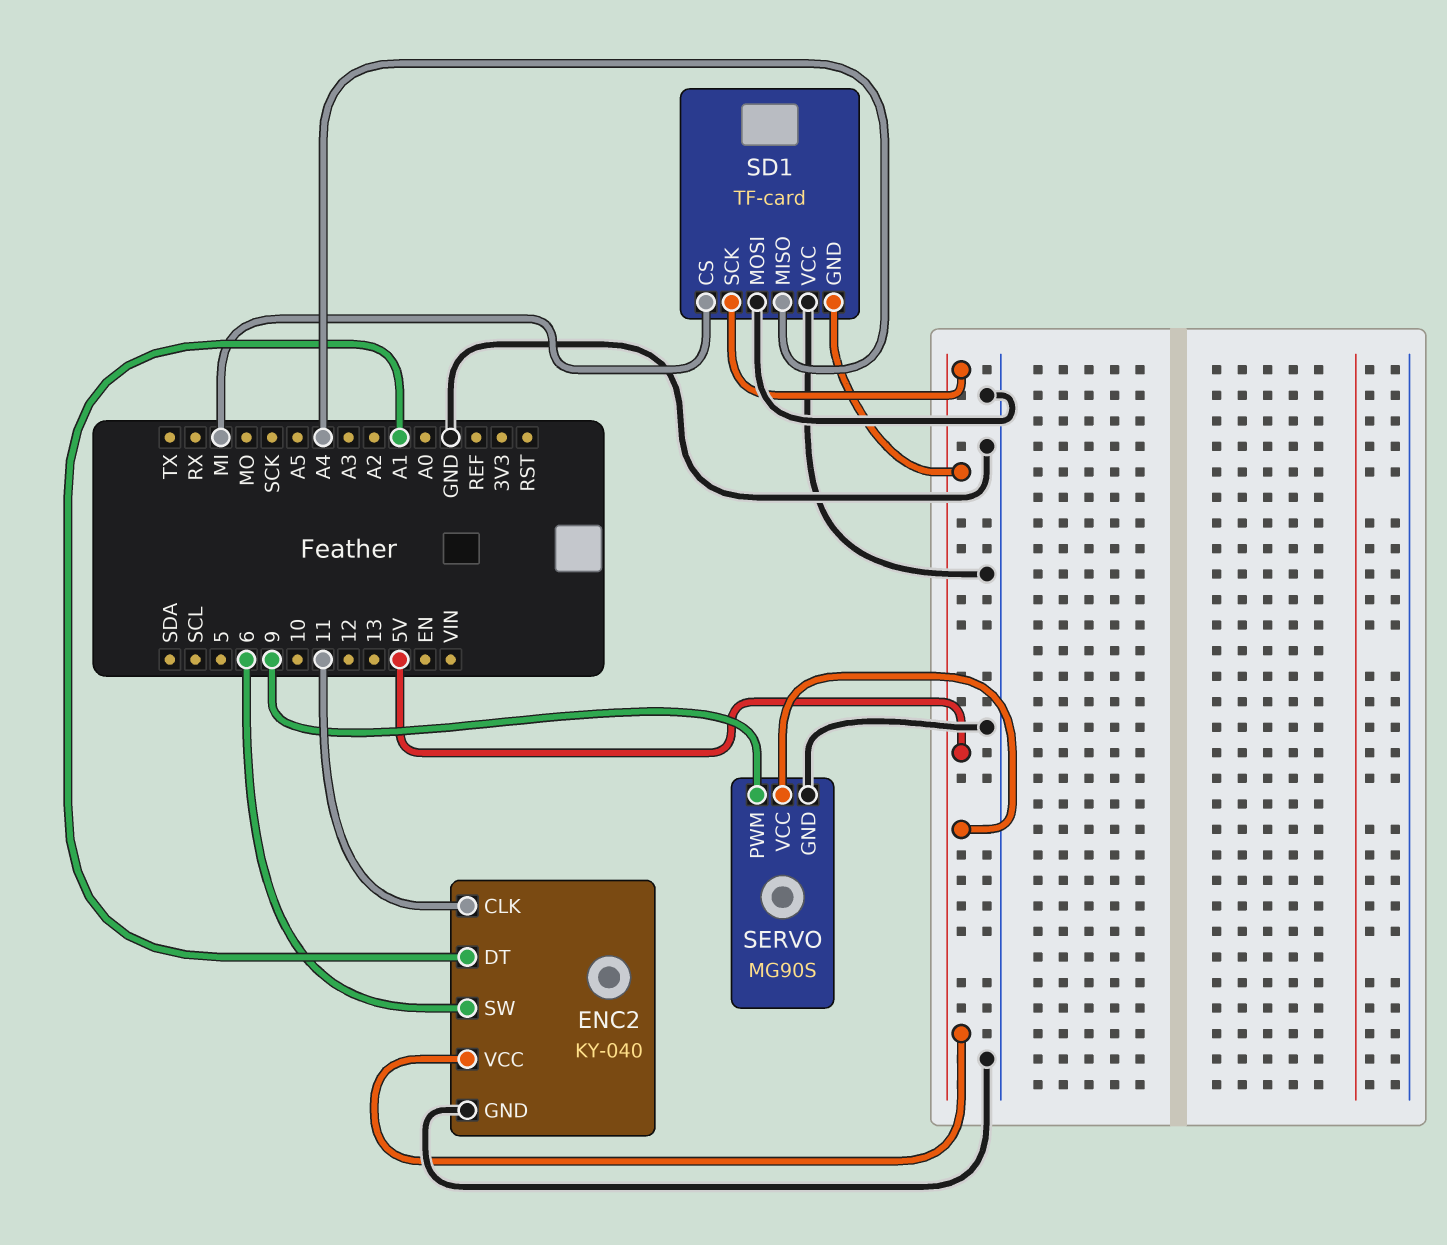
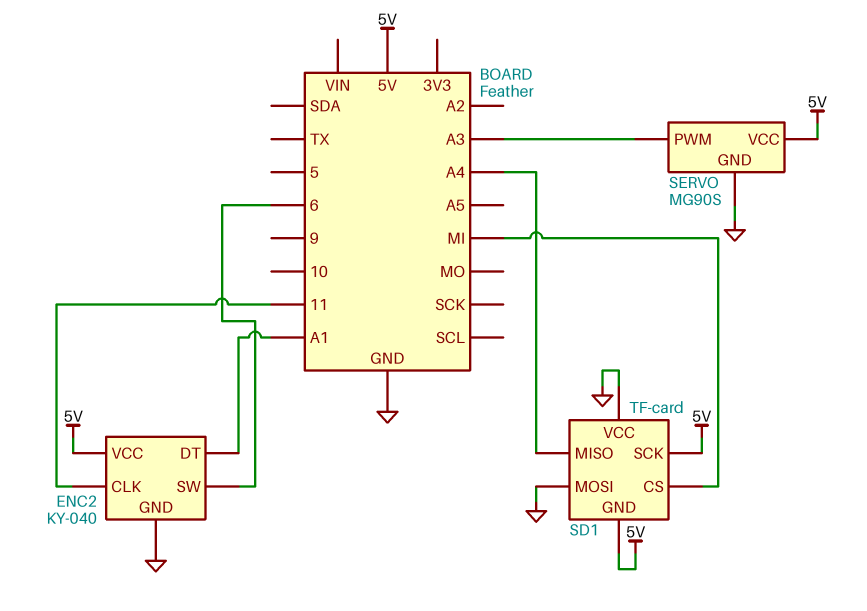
SERVO pin PWM: 9 -> A3

